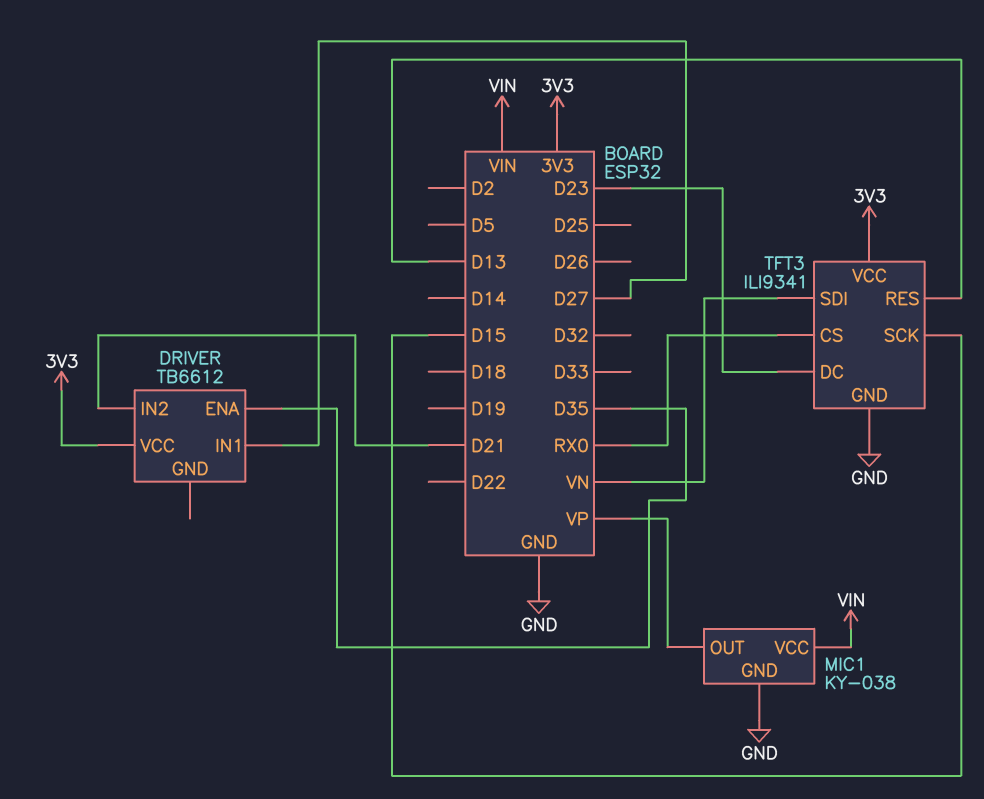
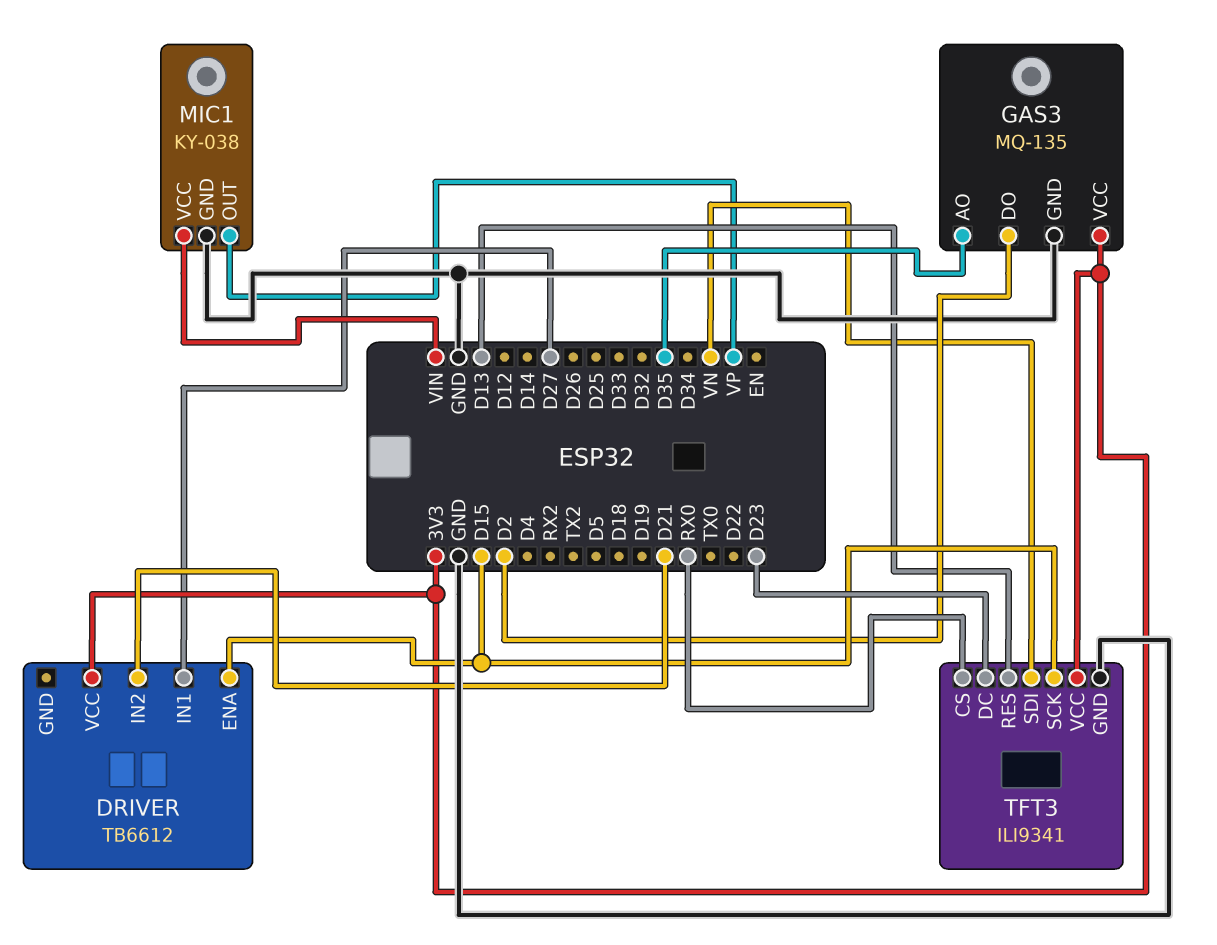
DRIVER pin ENA: D35 -> D15
GAS3: none -> MQ-135
GAS3 pin AO: none -> D35
GAS3 pin DO: none -> D2
GAS3 pin GND: none -> GND
GAS3 pin VCC: none -> 3V3

